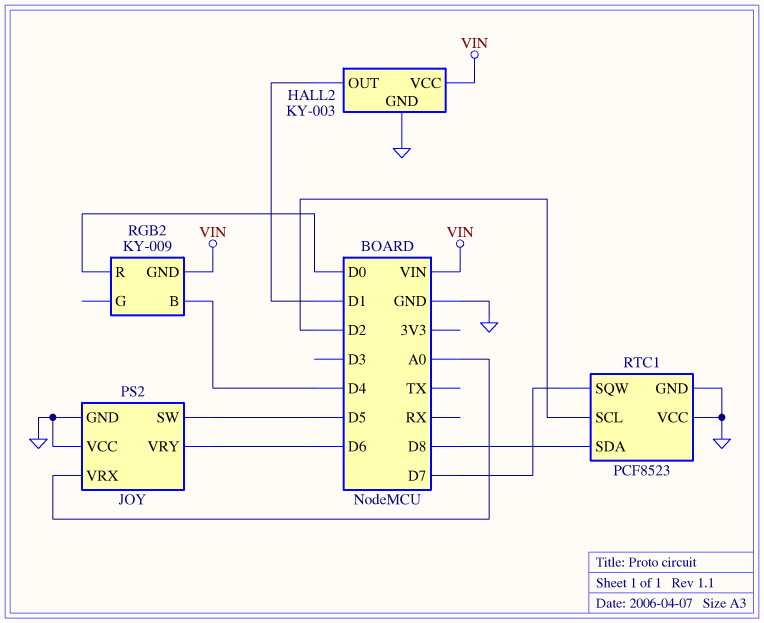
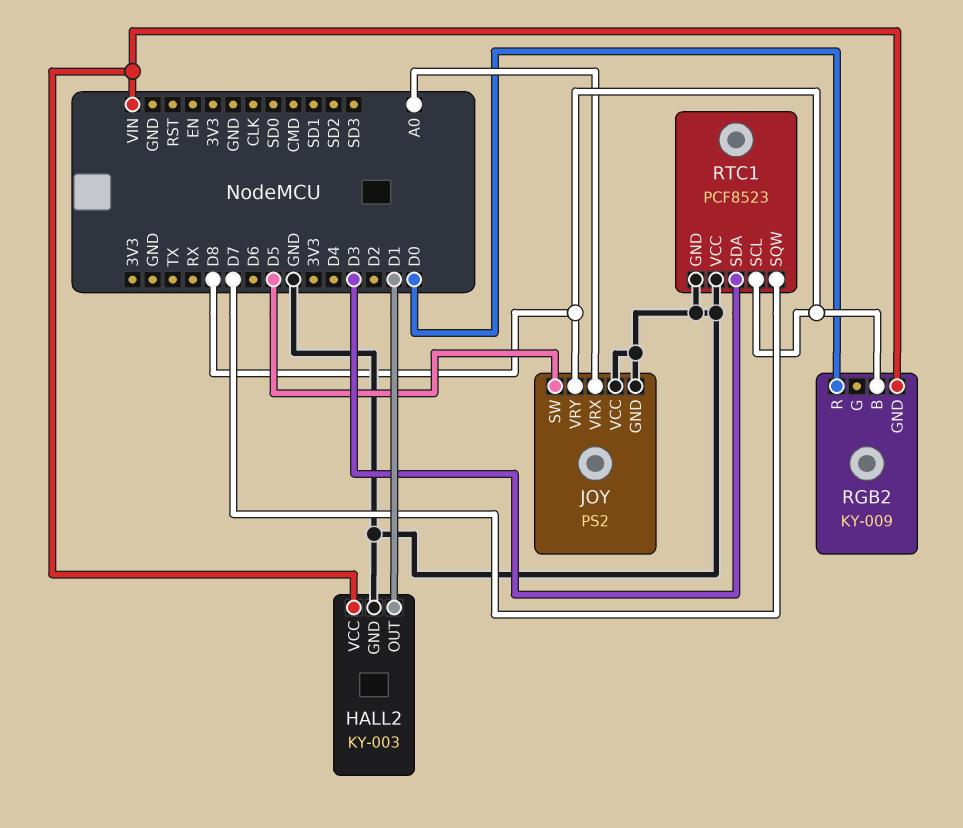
JOY pin VRY: D6 -> D8
RGB2 pin B: D4 -> D8
RTC1 pin SCL: D2 -> D8
RTC1 pin SDA: D8 -> D3

